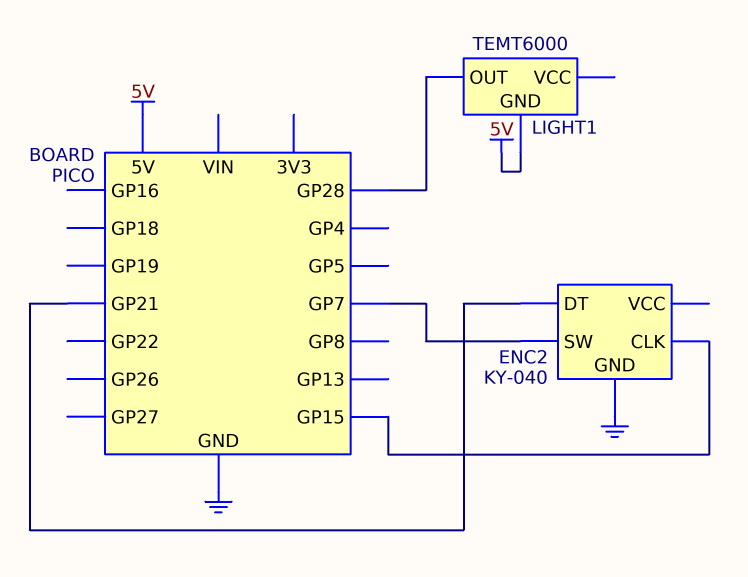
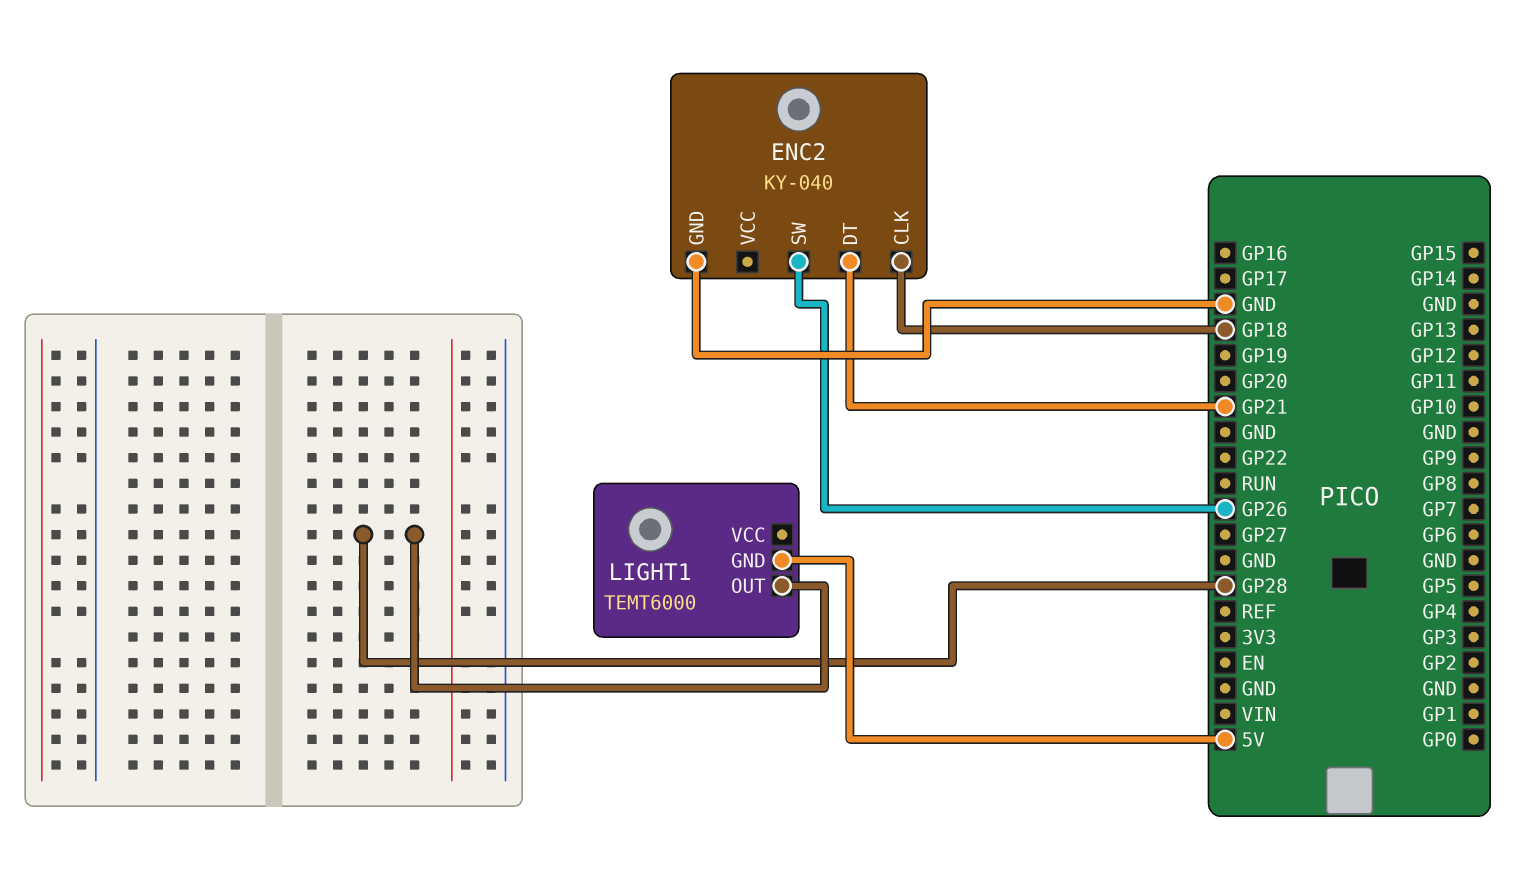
ENC2 pin CLK: GP15 -> GP18
ENC2 pin SW: GP7 -> GP26

